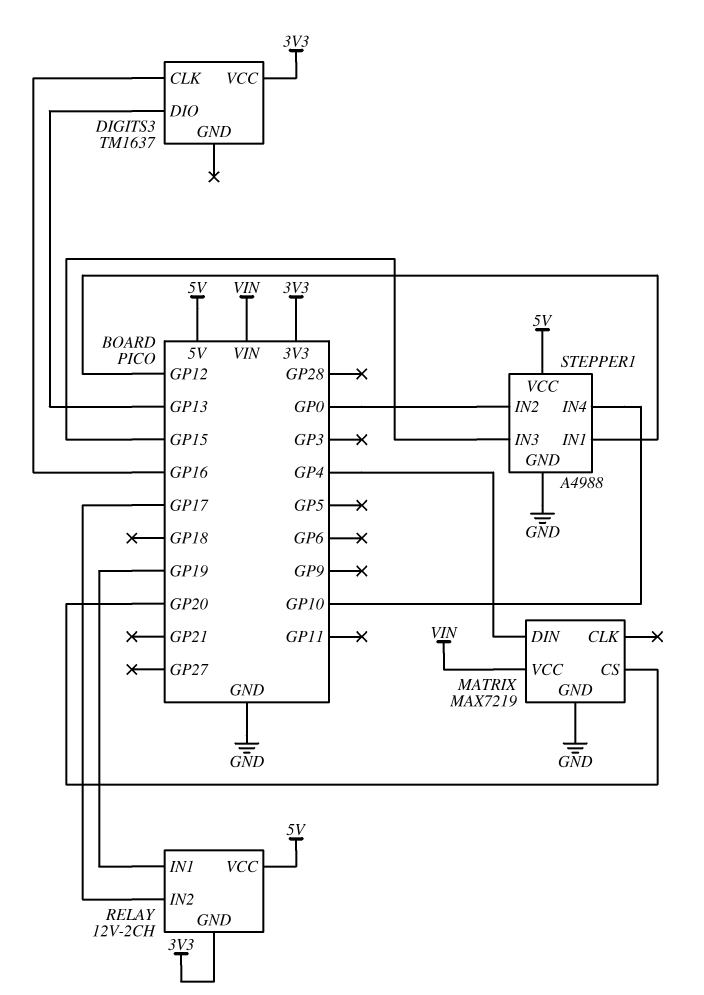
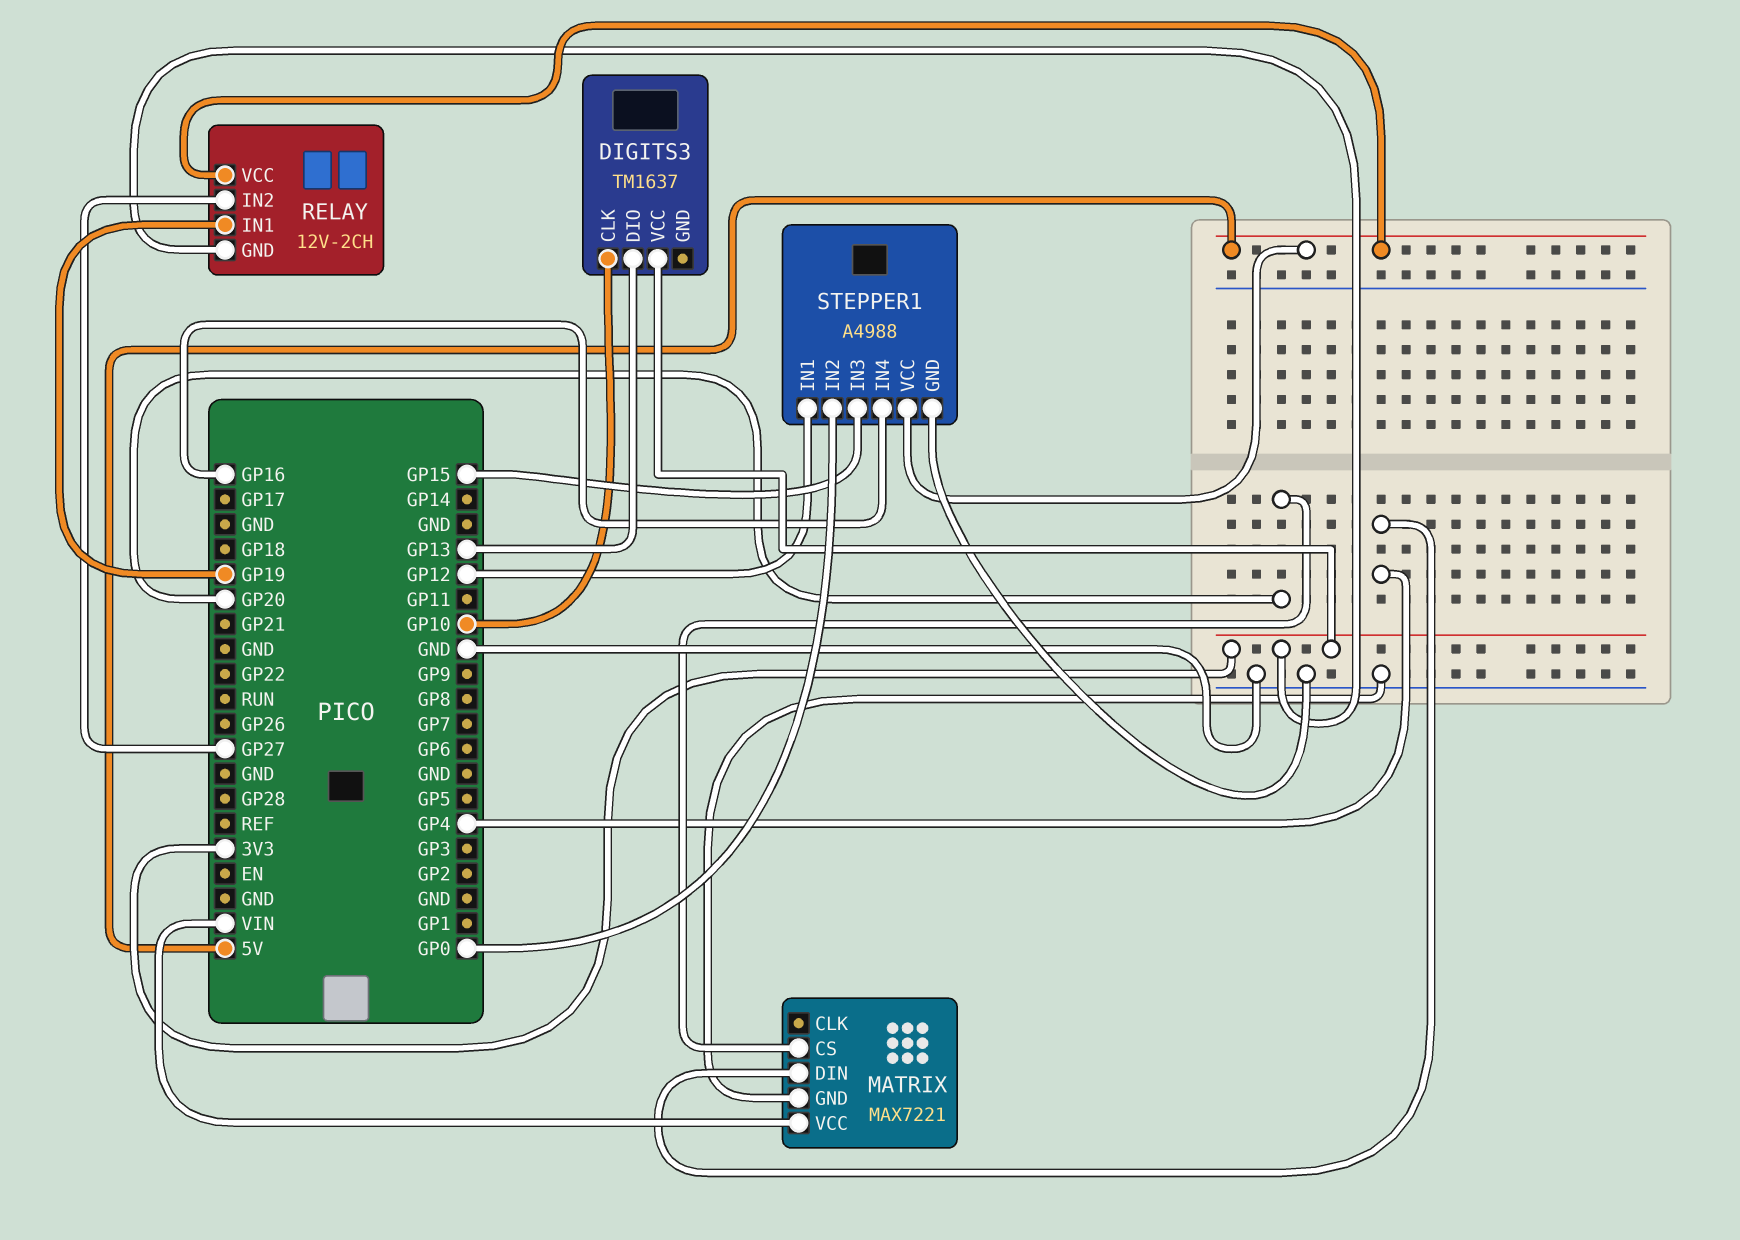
DIGITS3 pin CLK: GP16 -> GP10
MATRIX: MAX7219 -> MAX7221
RELAY pin IN2: GP17 -> GP27
STEPPER1 pin IN4: GP10 -> GP16

